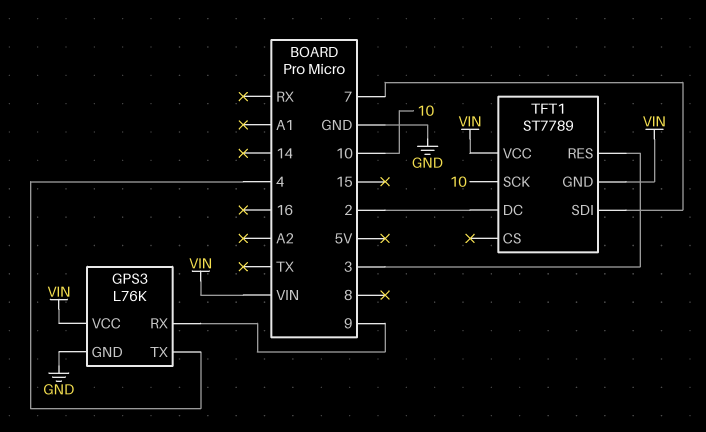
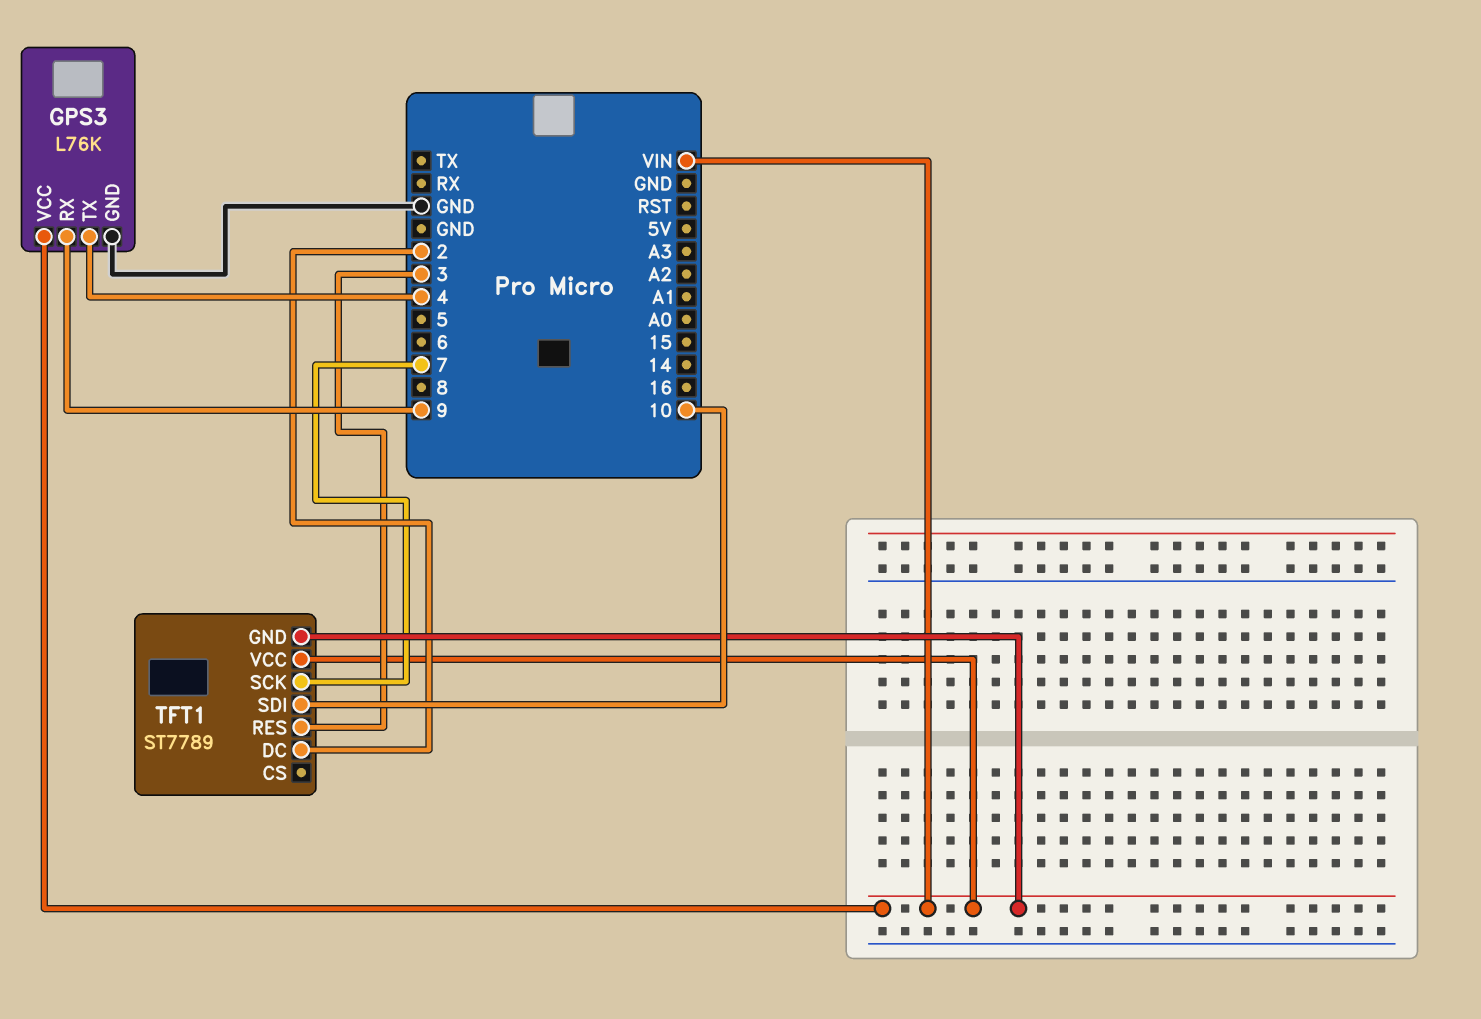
TFT1 pin SCK: 10 -> 7
TFT1 pin SDI: 7 -> 10

